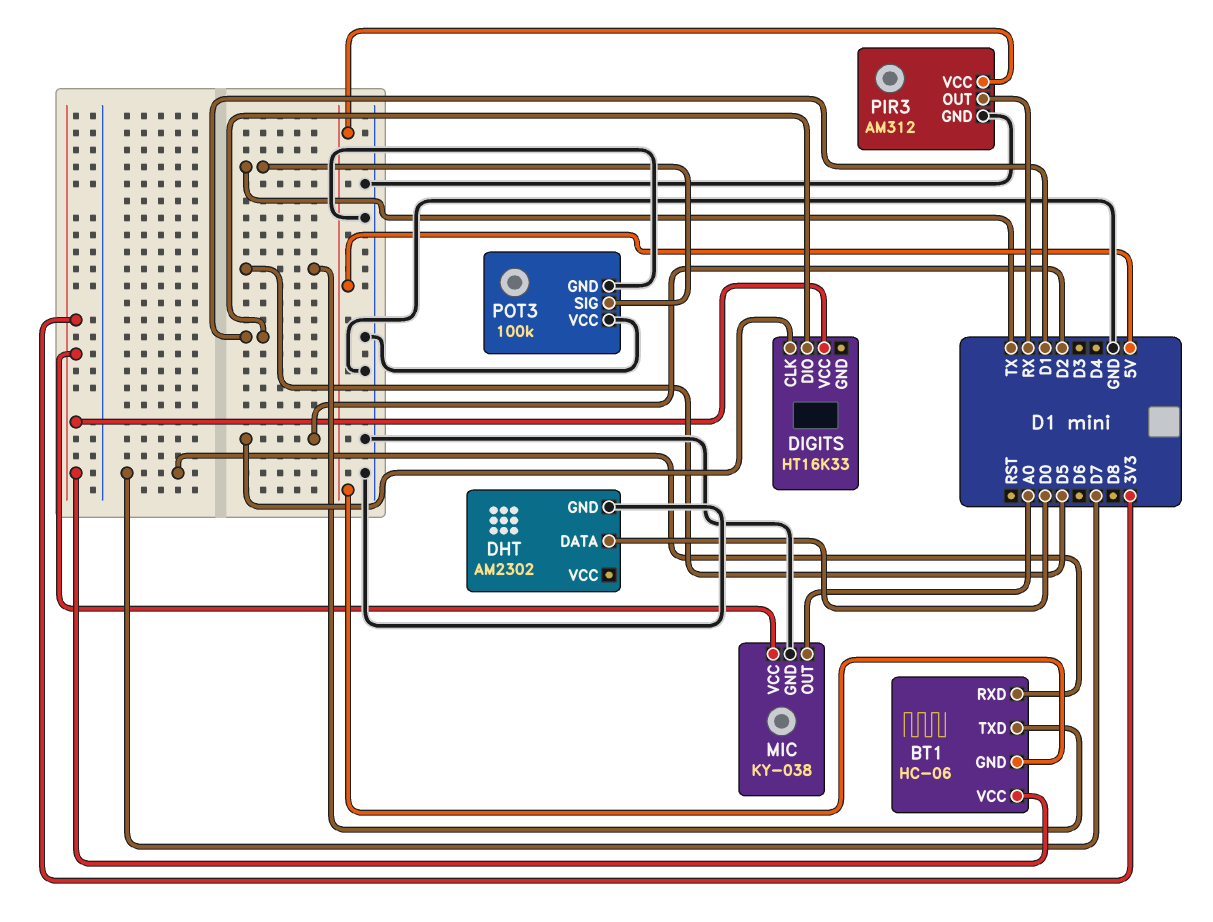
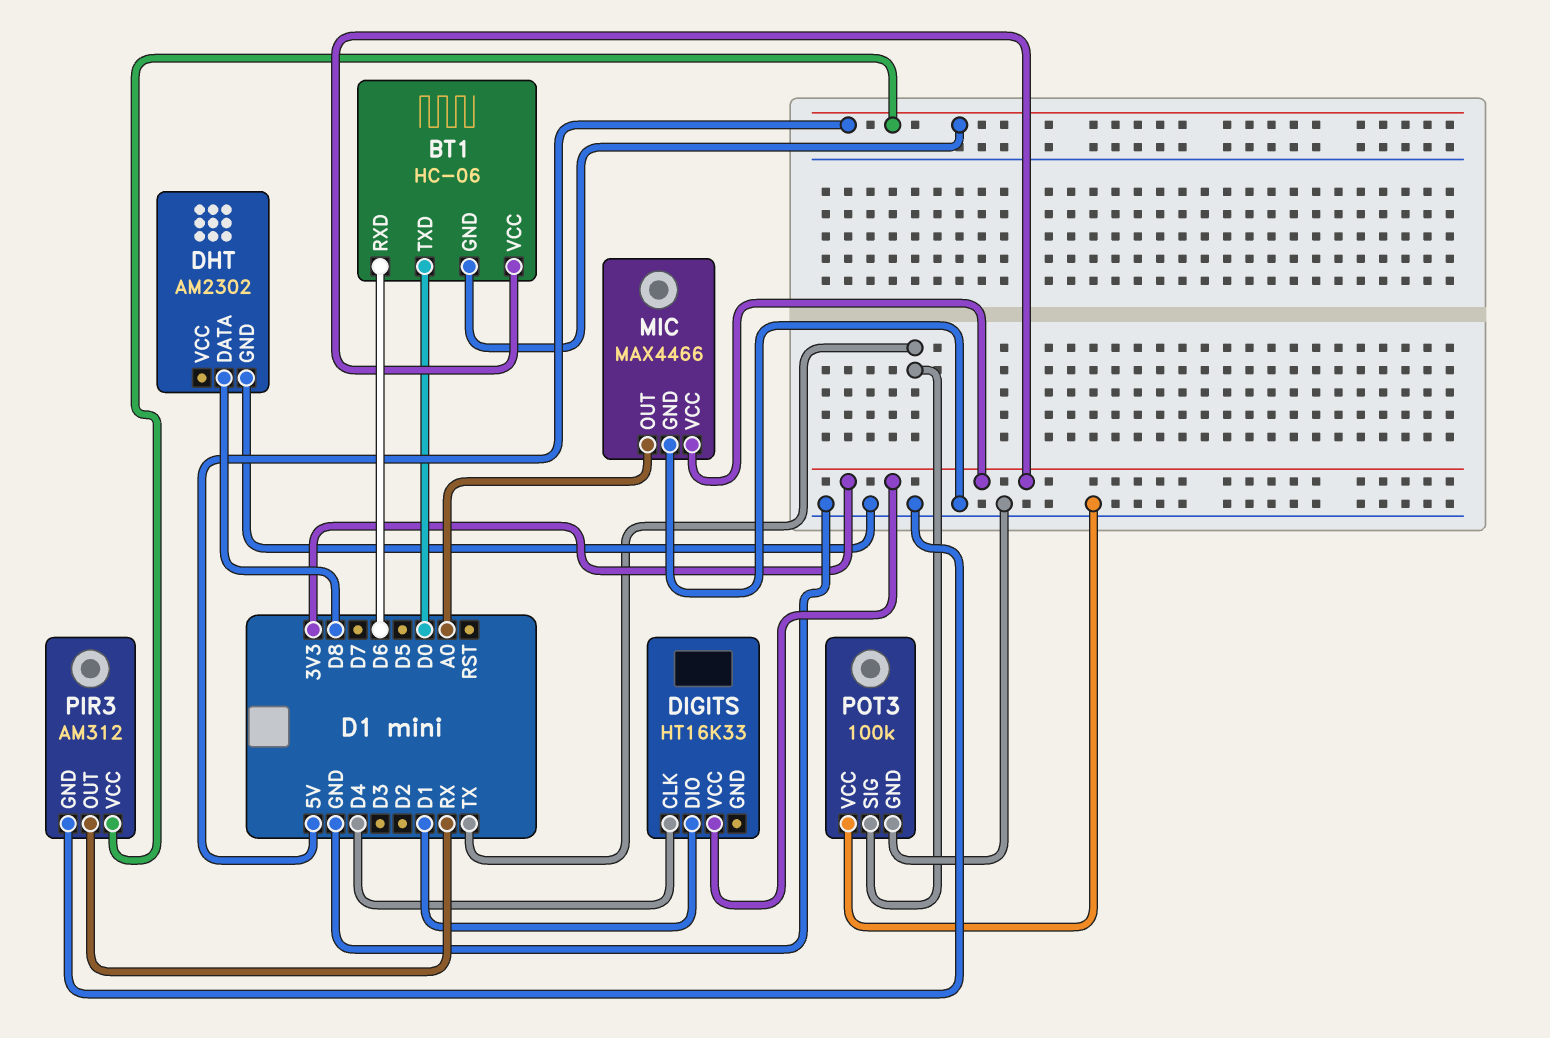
BT1 pin RXD: D7 -> D6
BT1 pin TXD: D5 -> D0
DHT pin DATA: D0 -> D8
DIGITS pin CLK: D2 -> D4
MIC: KY-038 -> MAX4466

